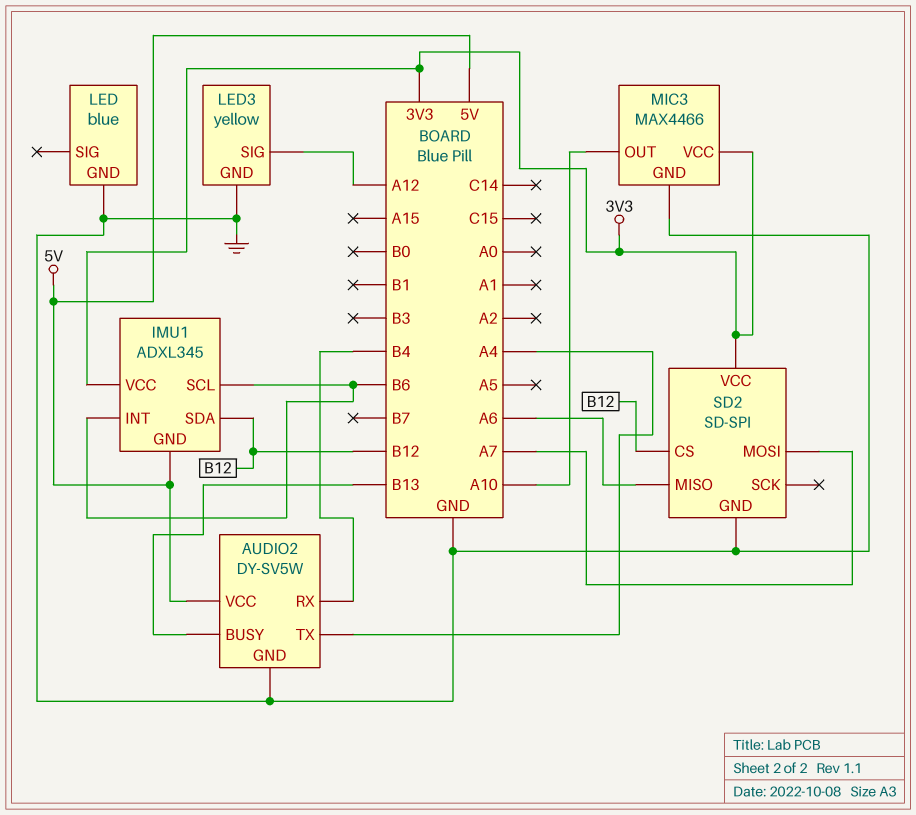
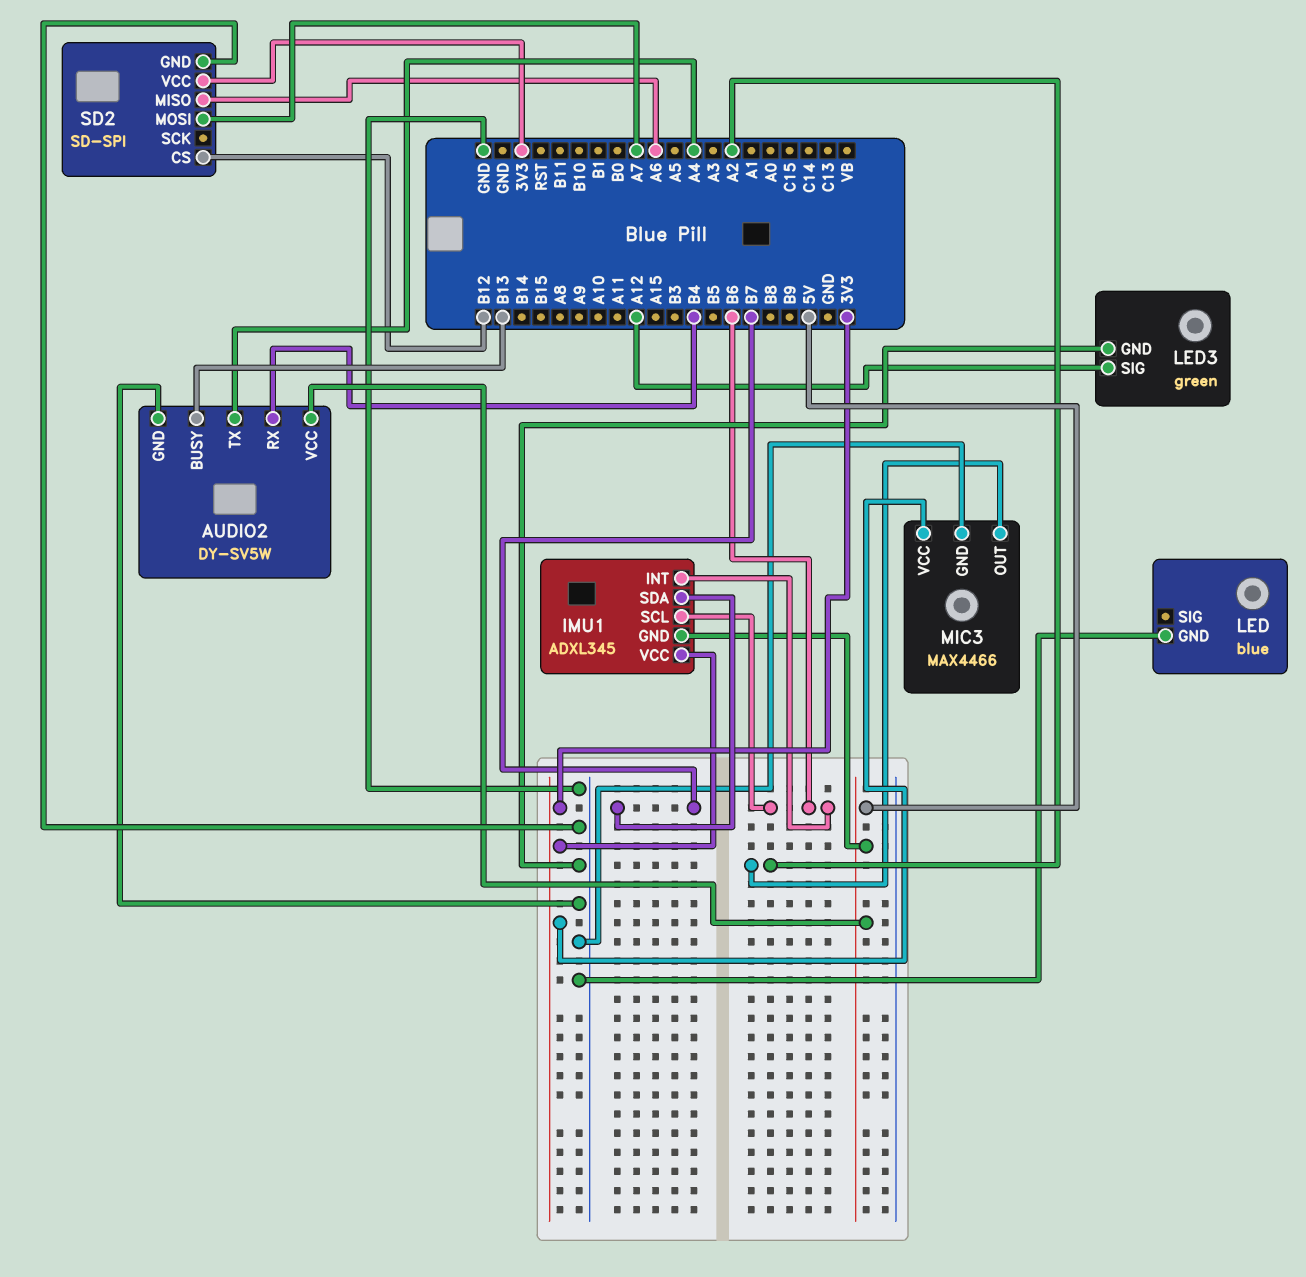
IMU1 pin SDA: B12 -> B7
LED3: yellow -> green
MIC3 pin OUT: A10 -> A2

